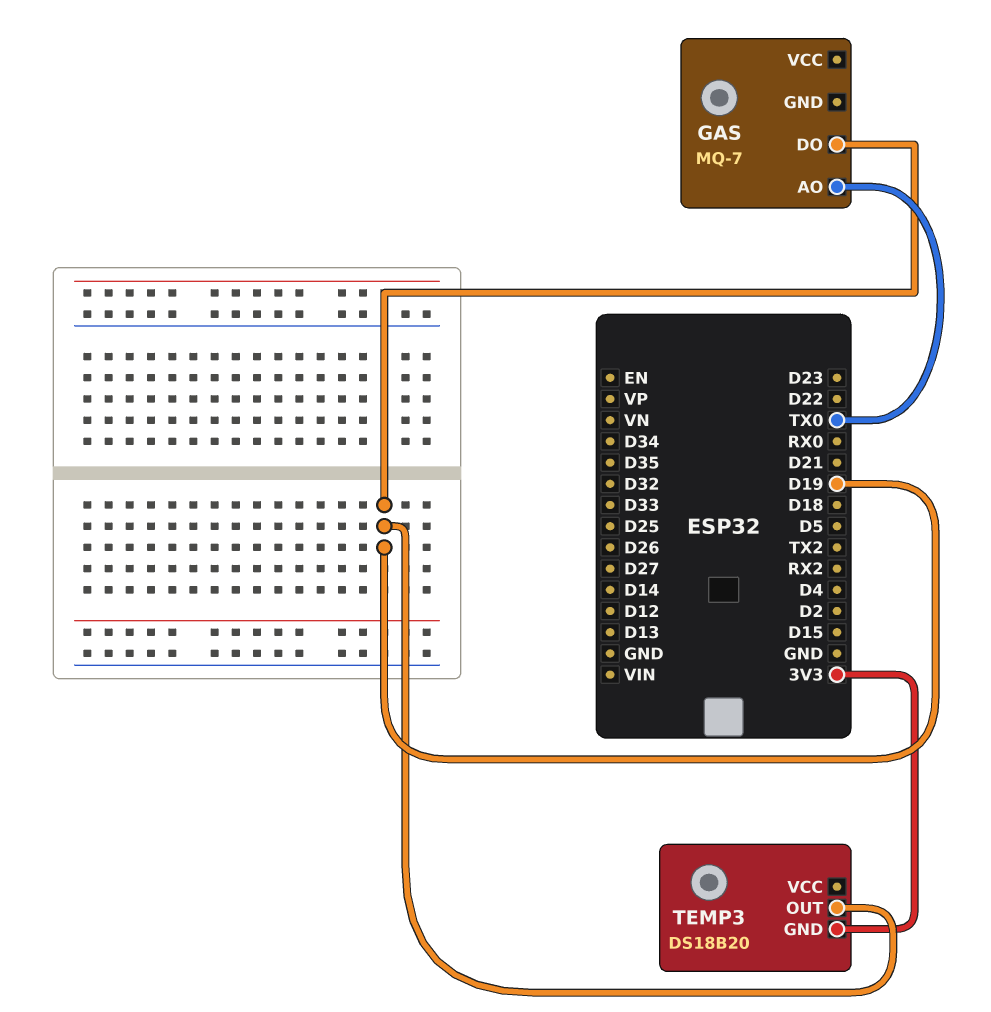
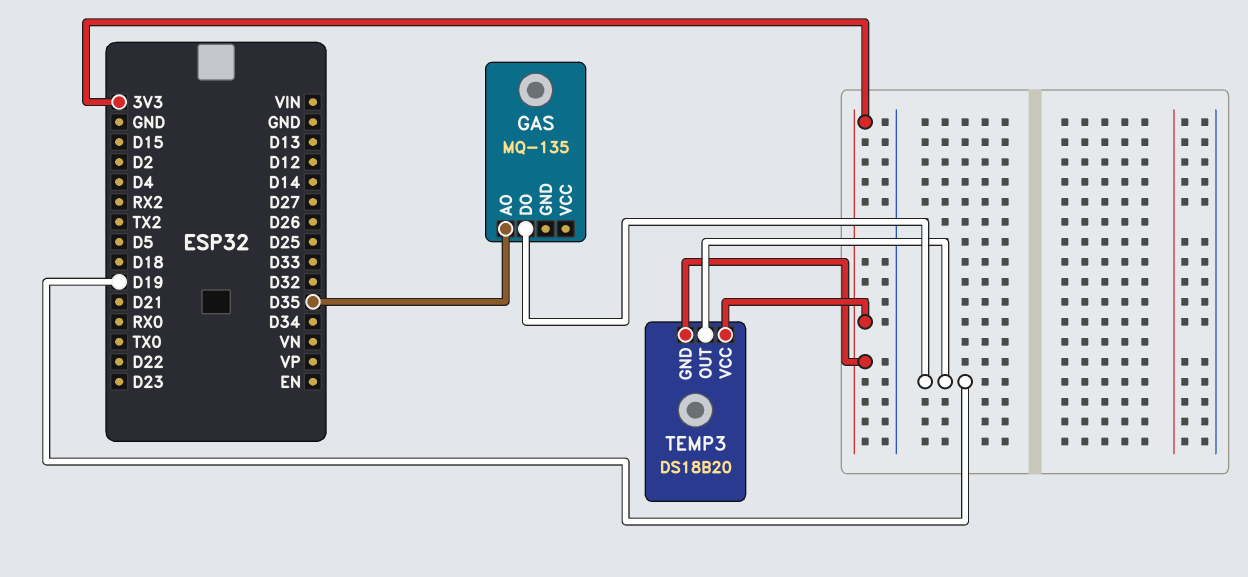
GAS: MQ-7 -> MQ-135
GAS pin AO: TX0 -> D35
TEMP3 pin VCC: none -> 3V3

